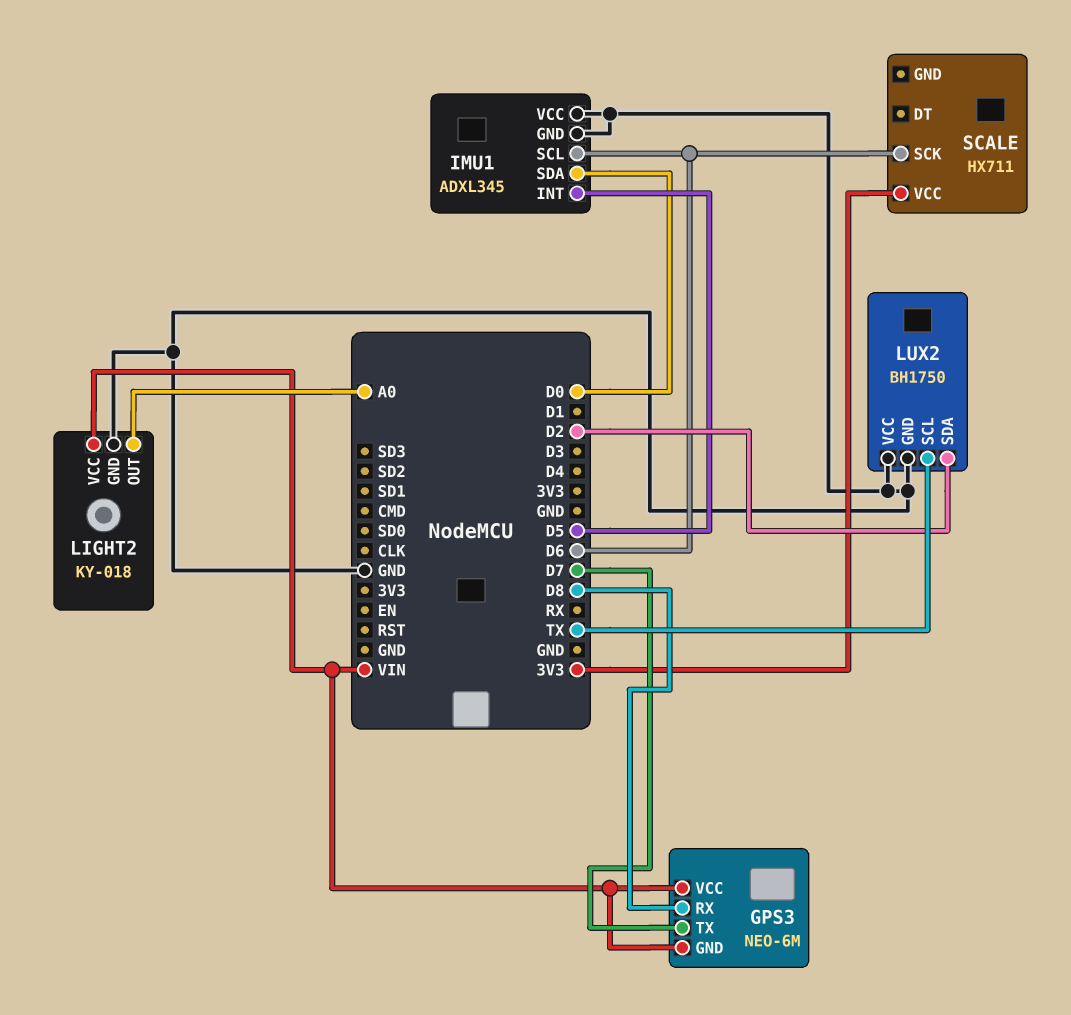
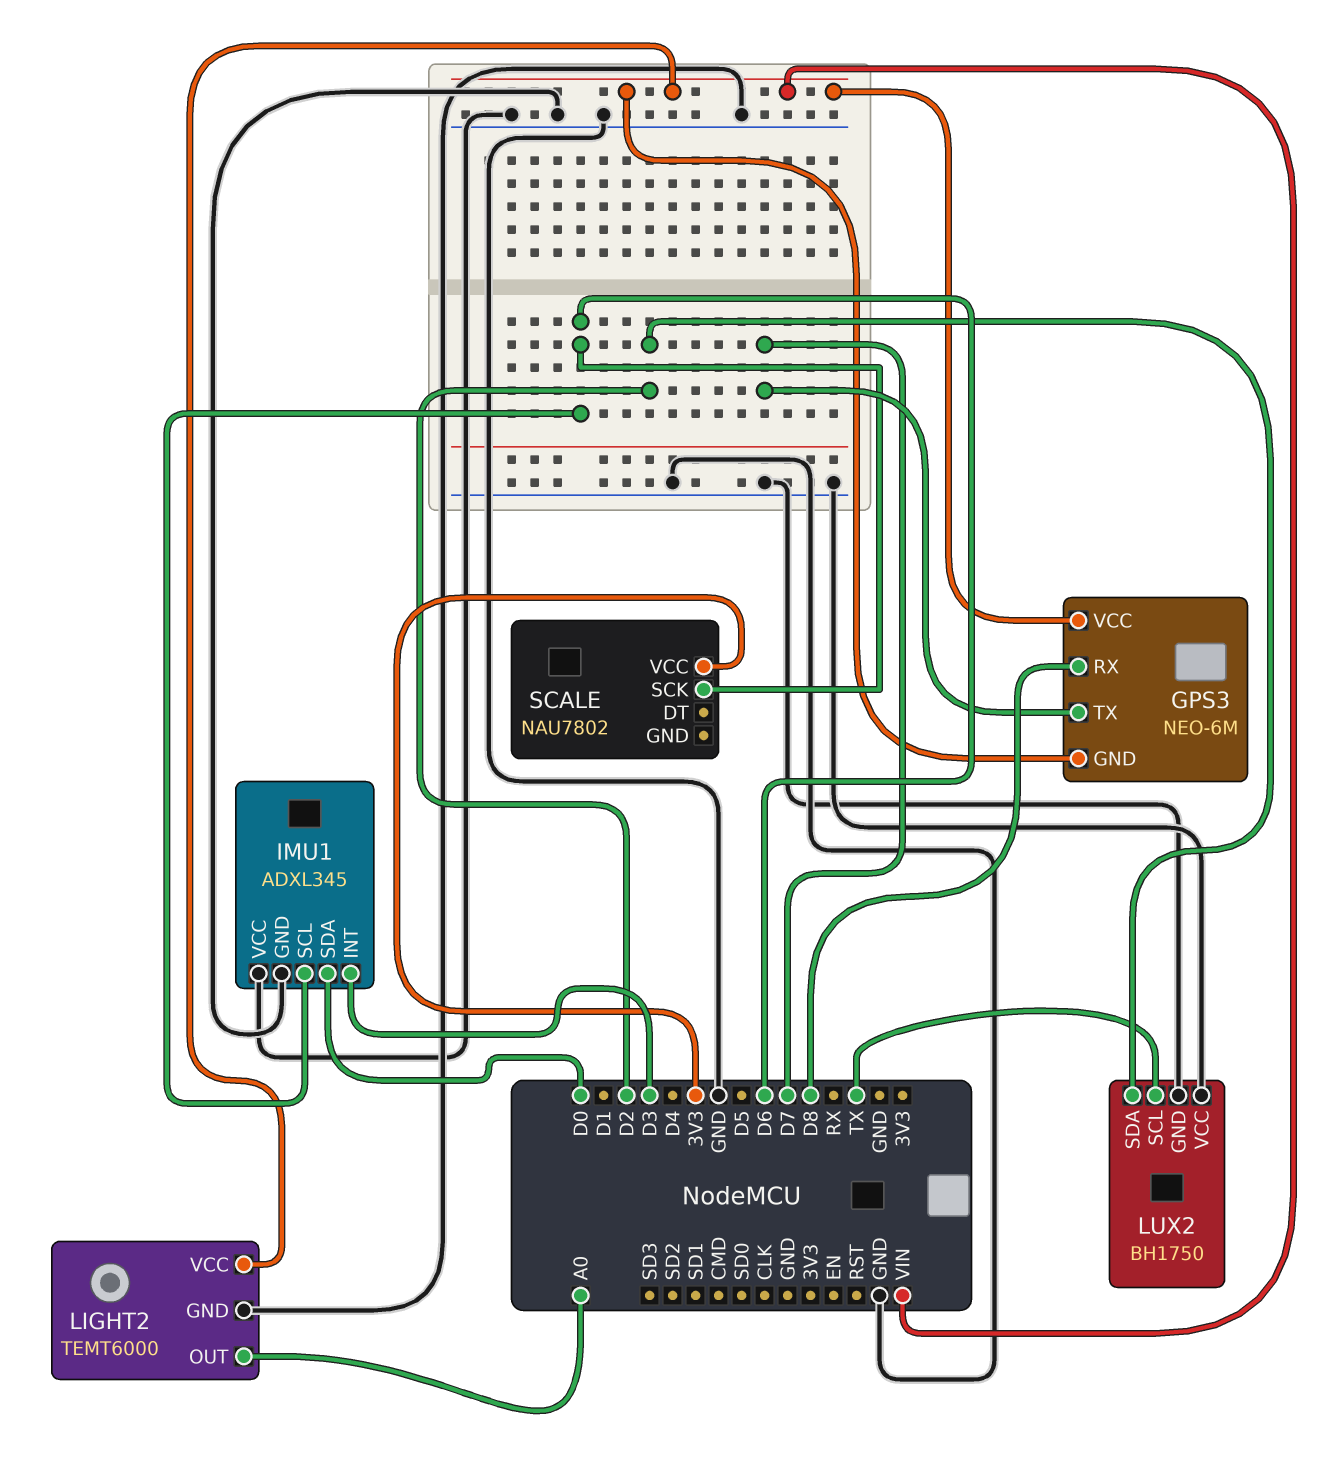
IMU1 pin INT: D5 -> D3
LIGHT2: KY-018 -> TEMT6000
SCALE: HX711 -> NAU7802

